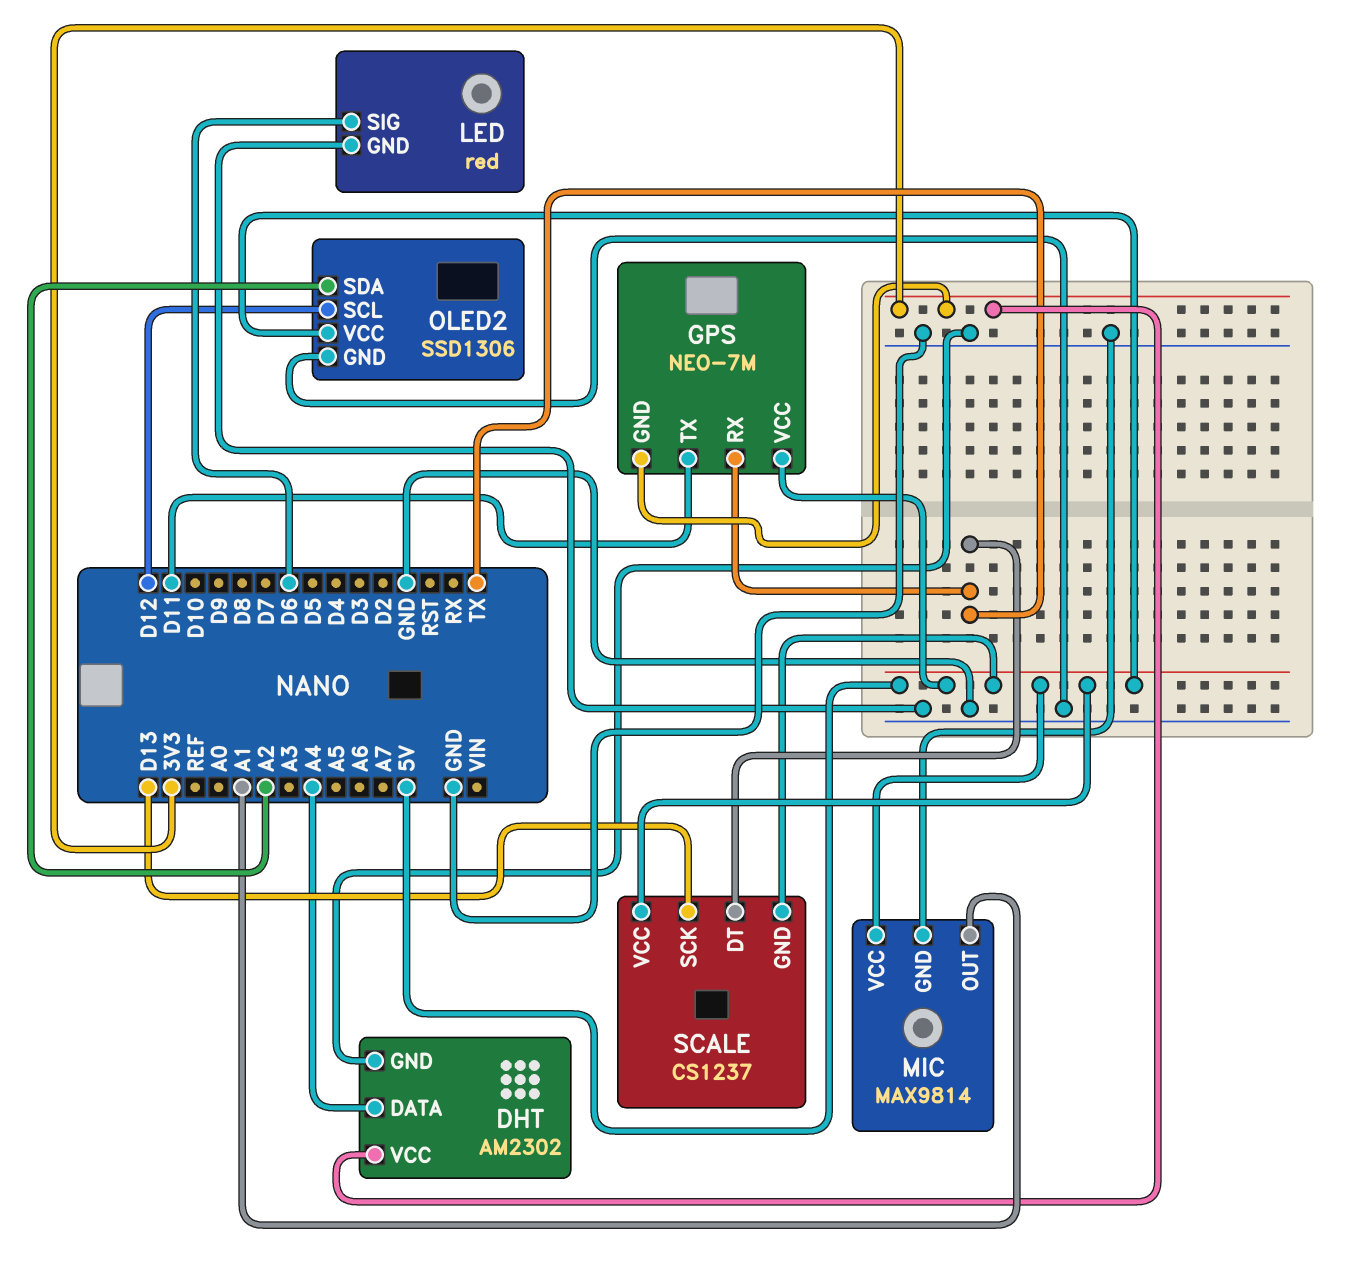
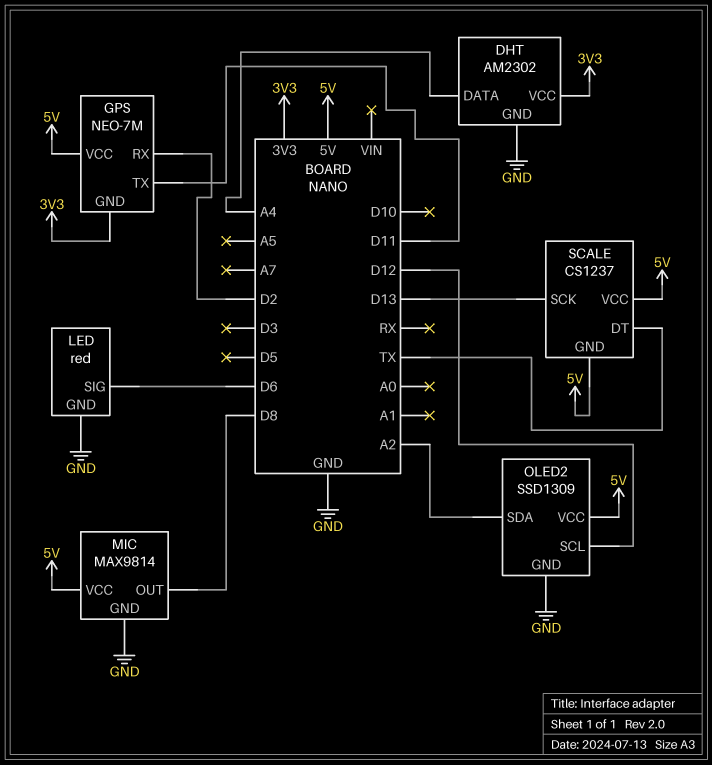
GPS pin RX: TX -> D2
MIC pin OUT: A1 -> D8
OLED2: SSD1306 -> SSD1309

